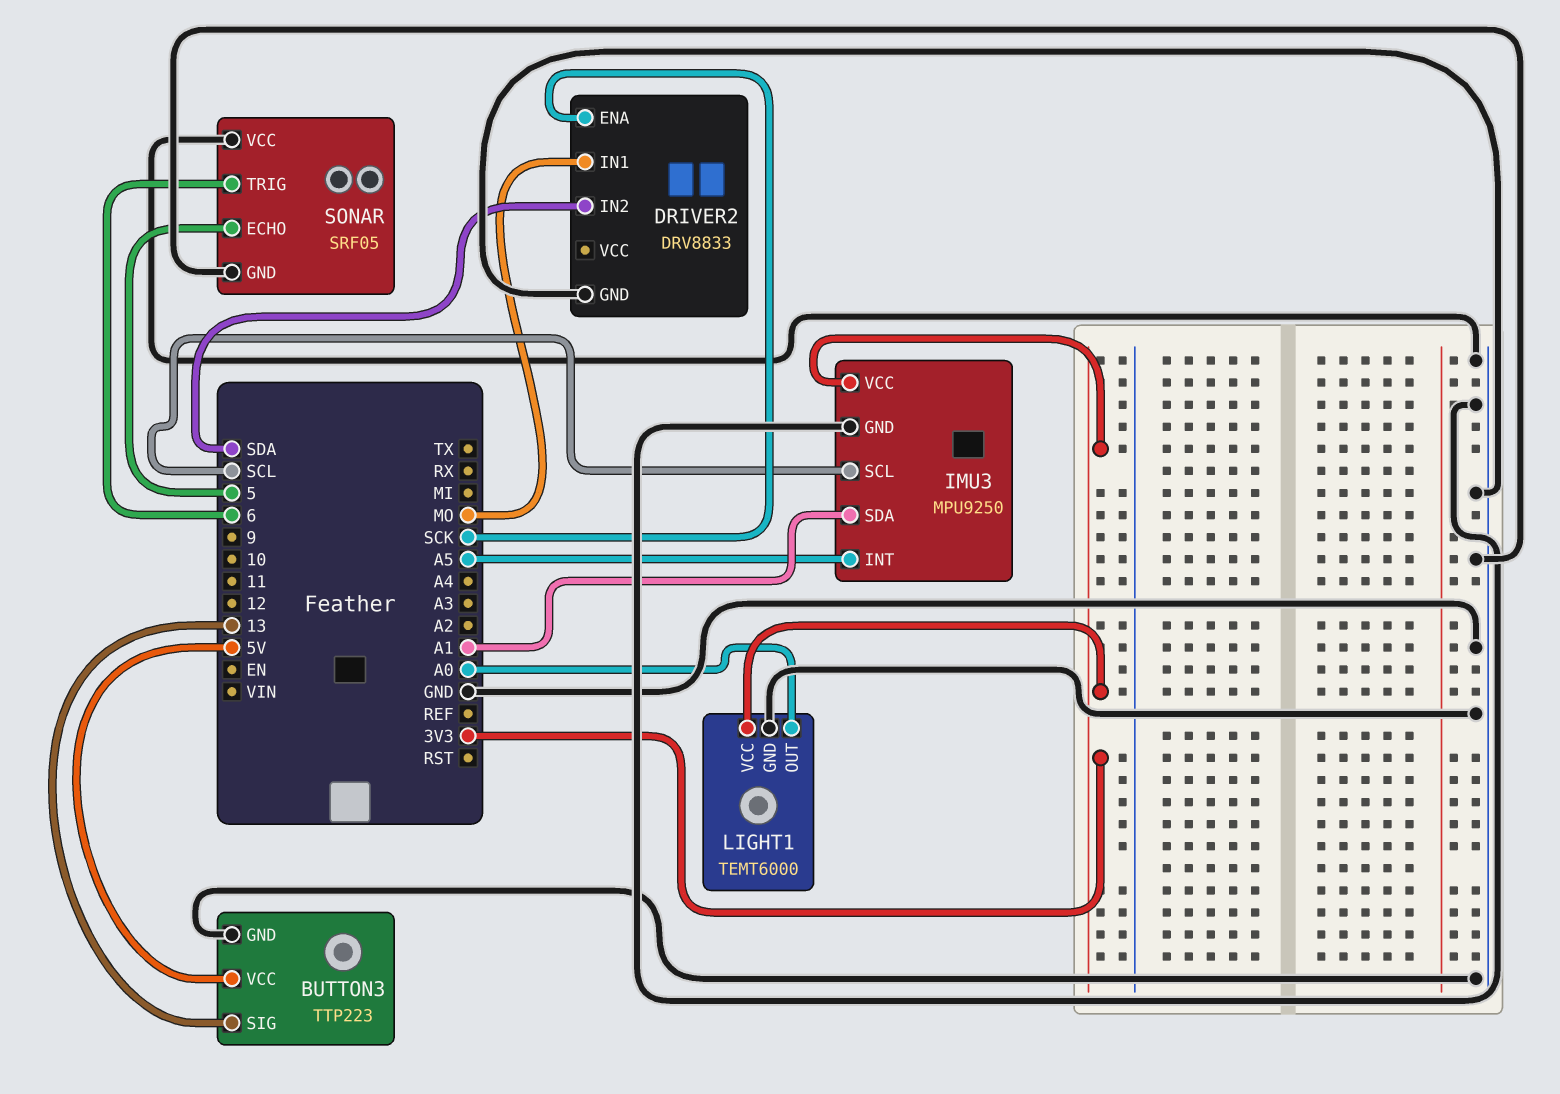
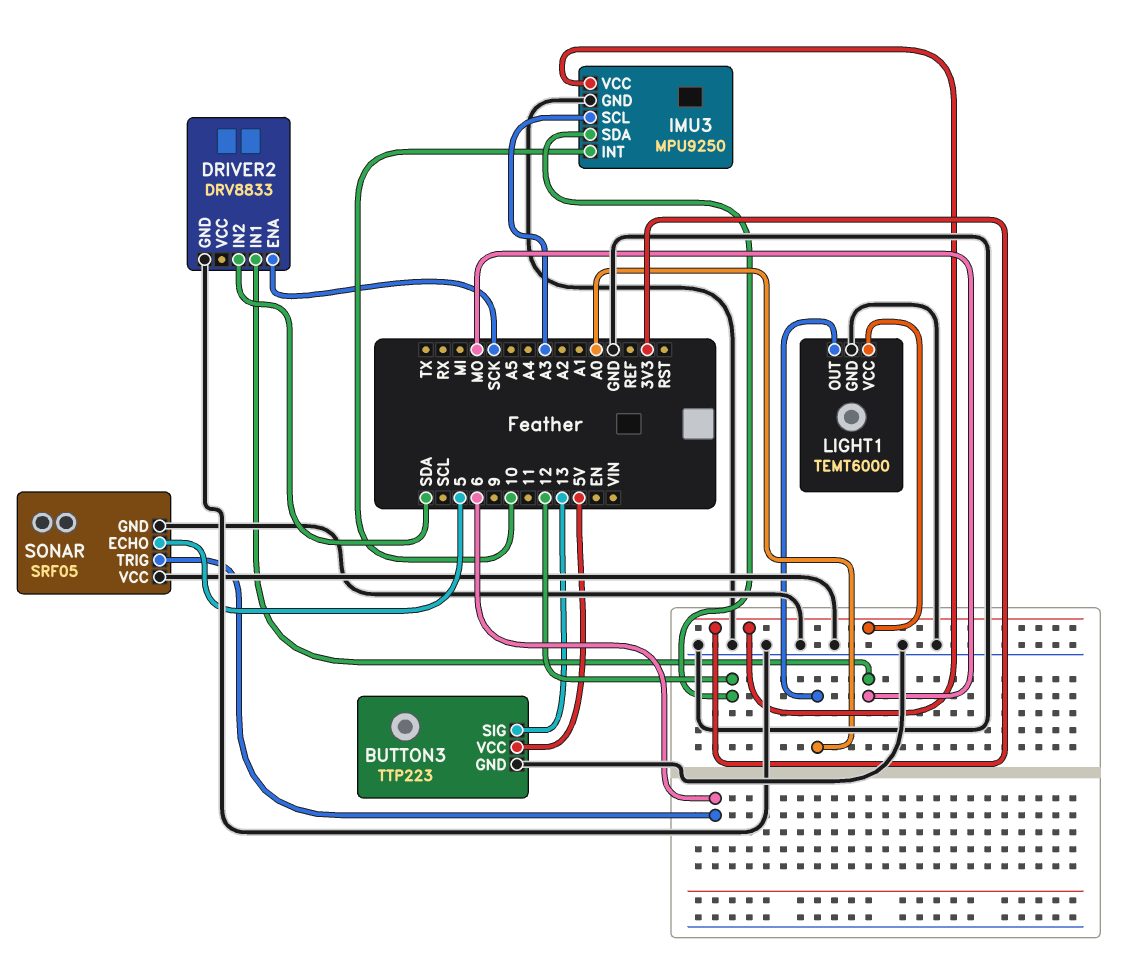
IMU3 pin INT: A5 -> 10
IMU3 pin SCL: SCL -> A3
IMU3 pin SDA: A1 -> 12

